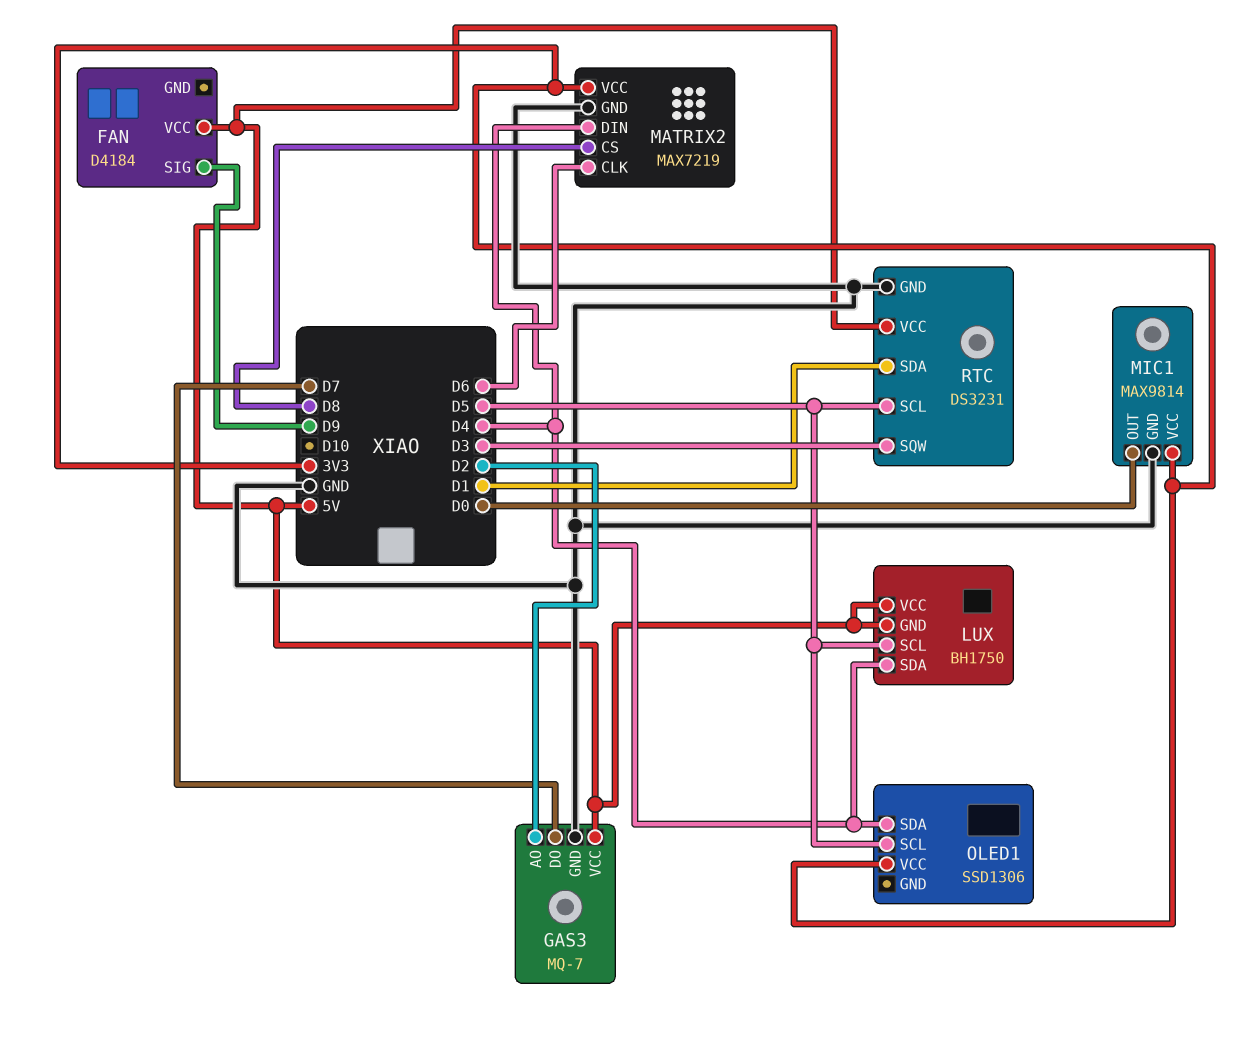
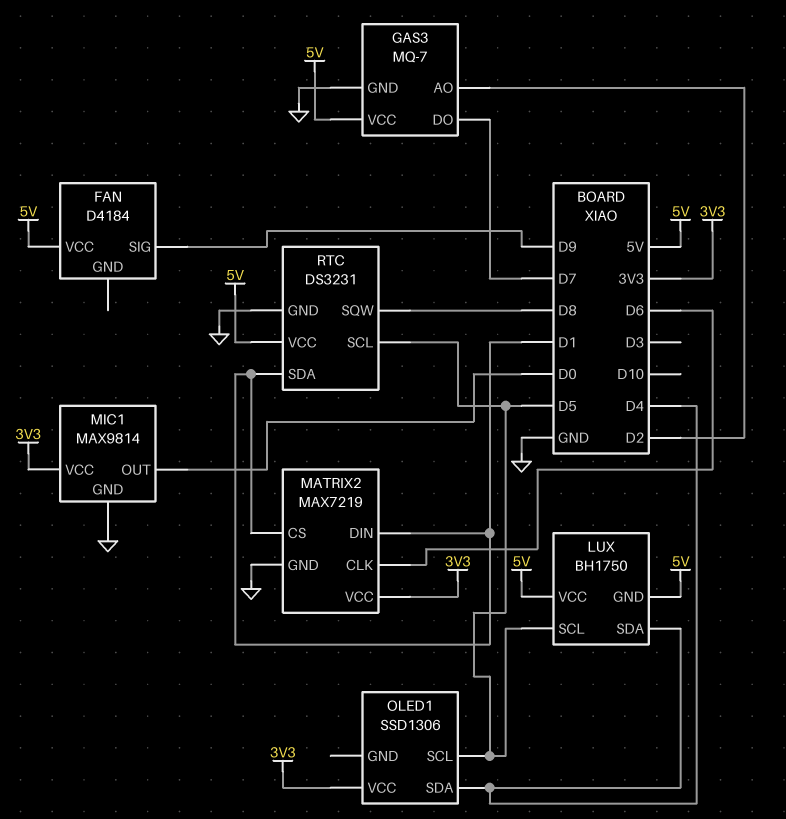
MATRIX2 pin CS: D8 -> D1
MATRIX2 pin DIN: D4 -> D1
RTC pin SQW: D3 -> D8

